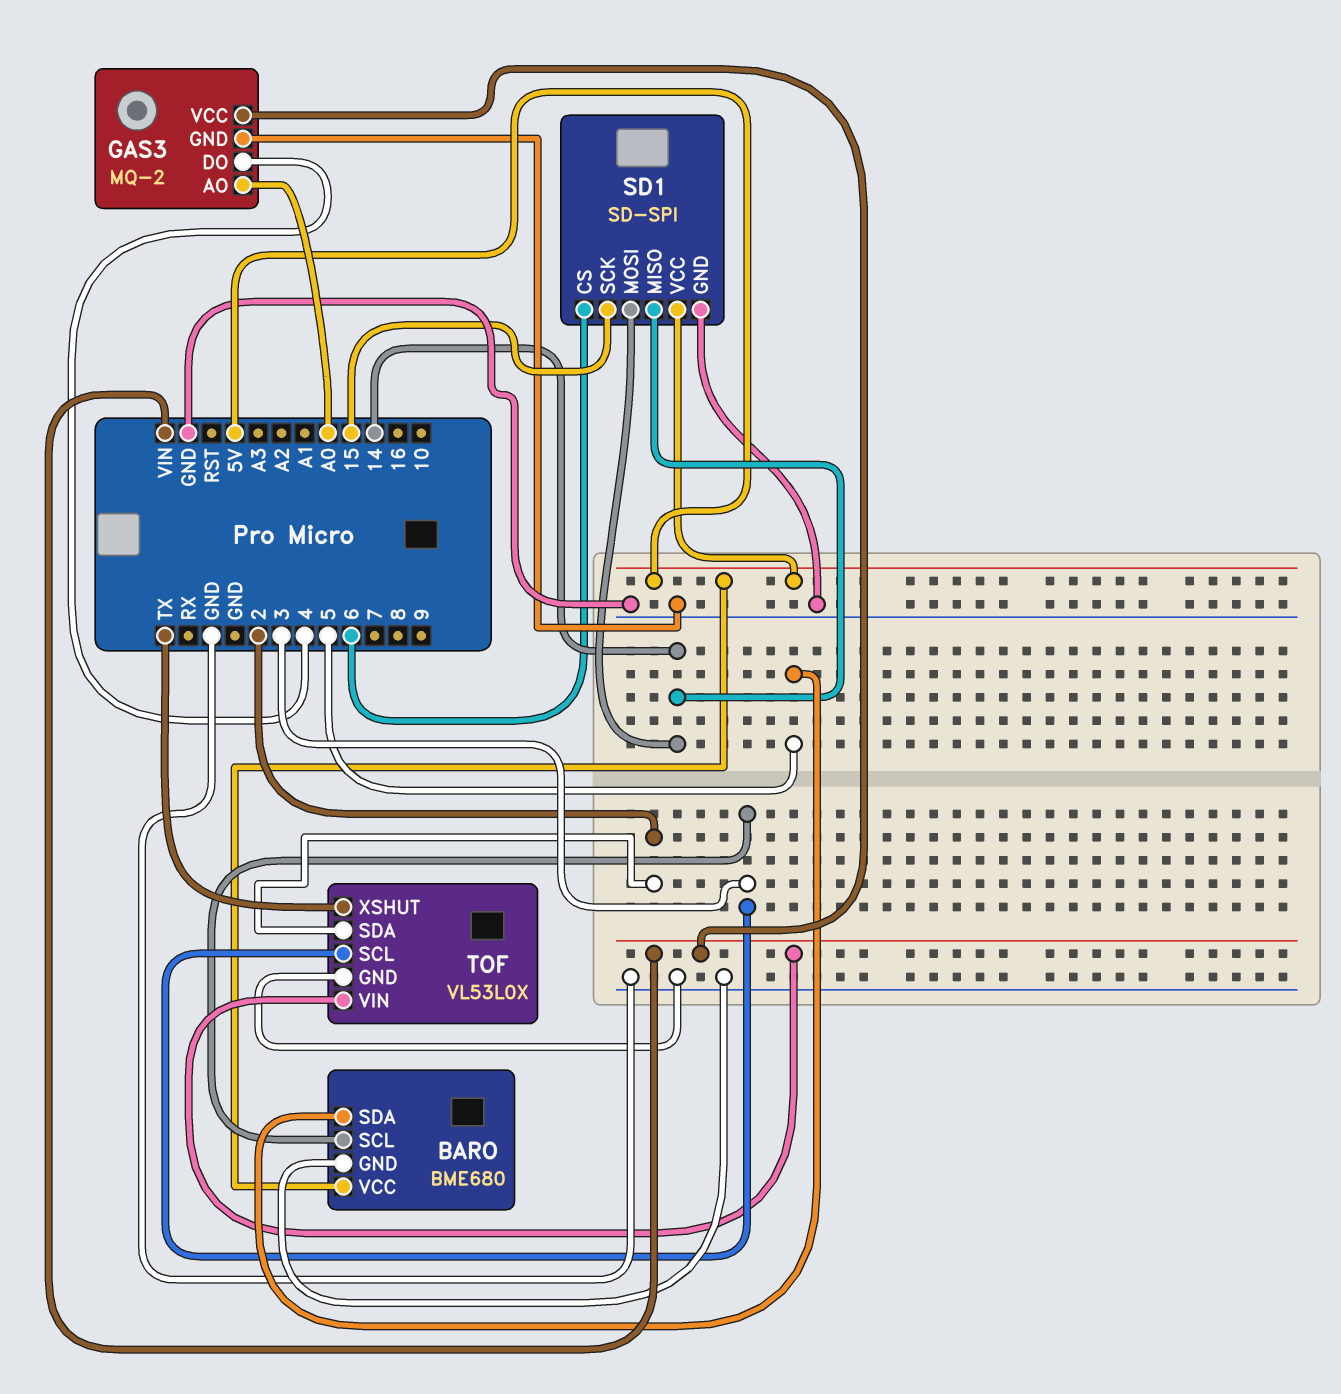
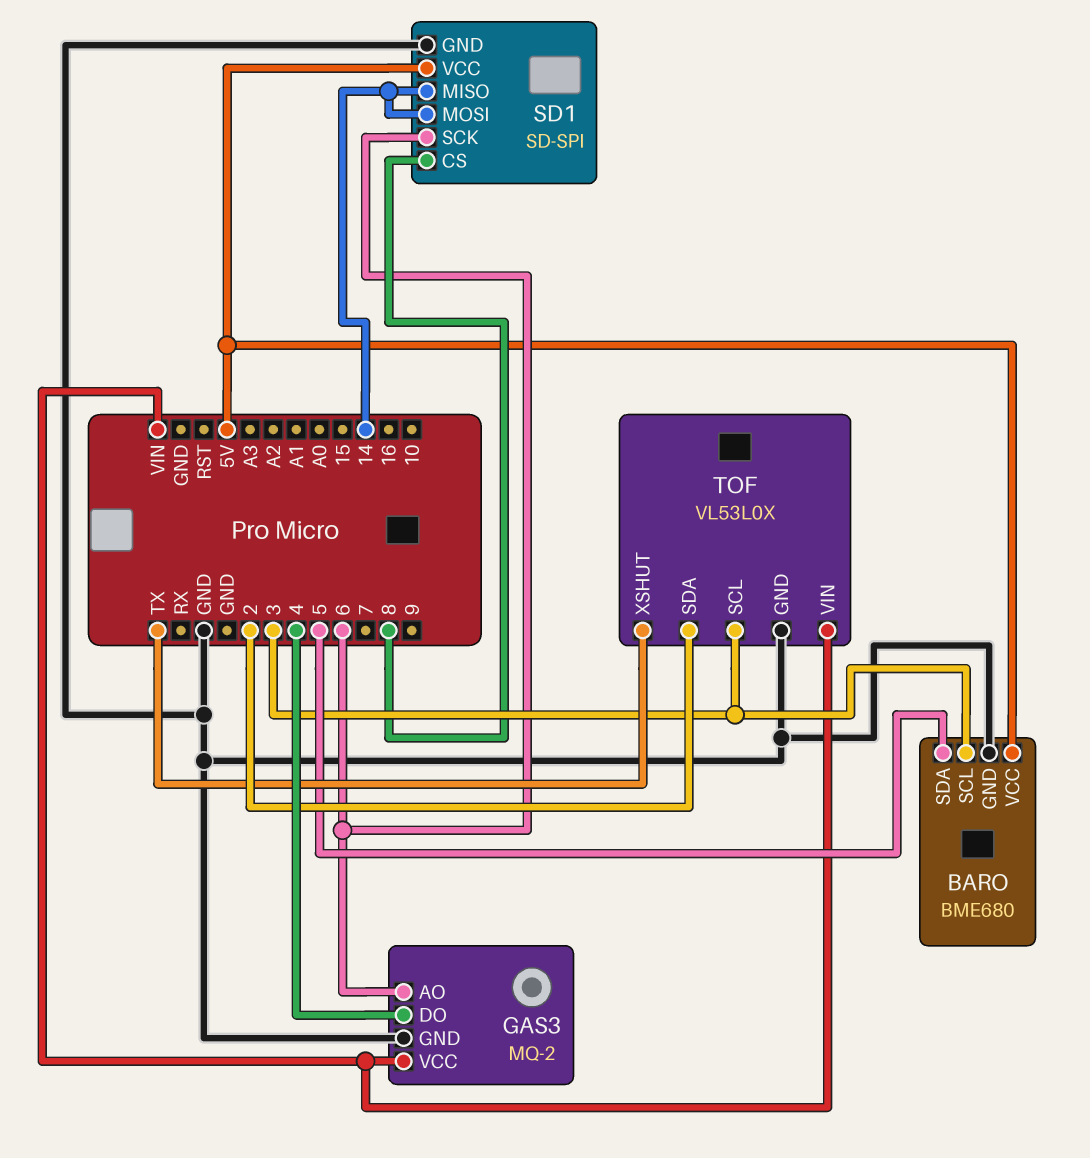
GAS3 pin AO: A0 -> 6
SD1 pin CS: 6 -> 8
SD1 pin SCK: 15 -> 6

